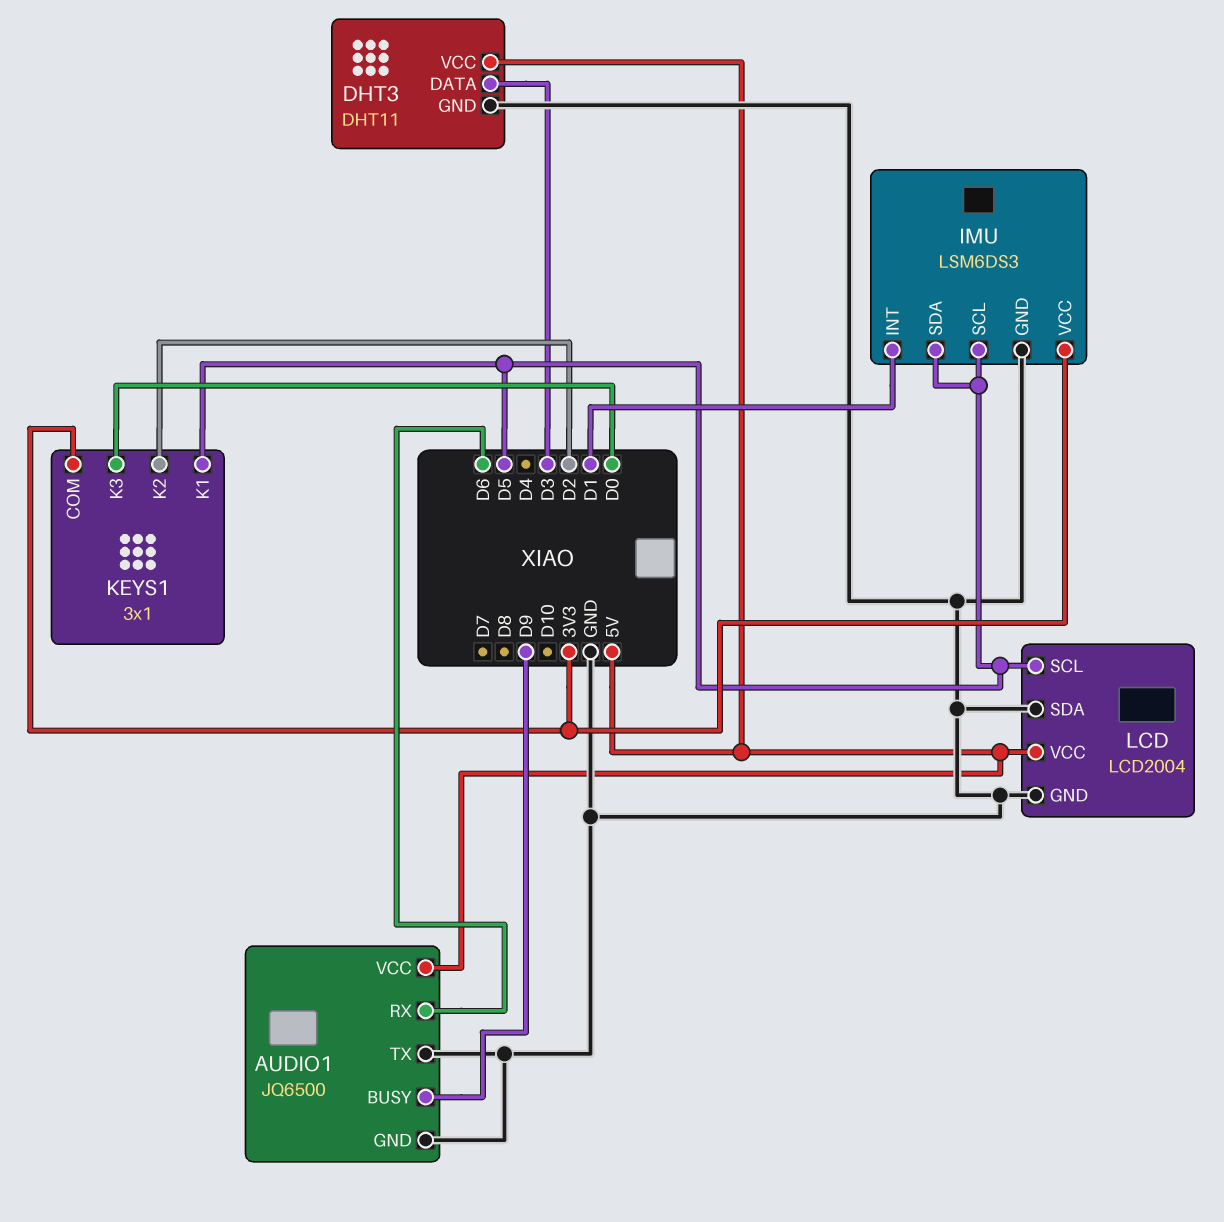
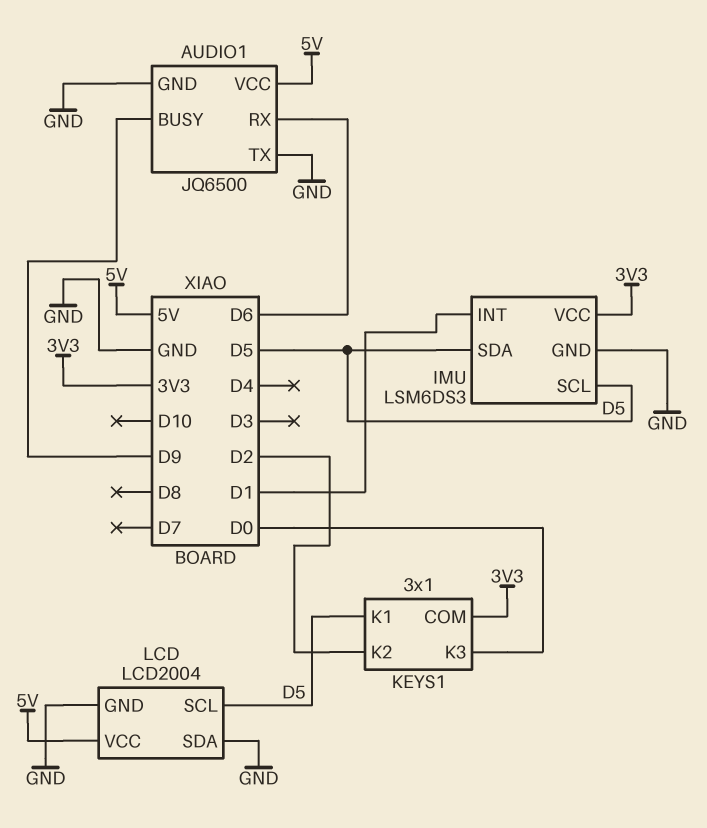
DHT3: DHT11 -> none
DHT3 pin DATA: D3 -> none
DHT3 pin GND: GND -> none
DHT3 pin VCC: 5V -> none

